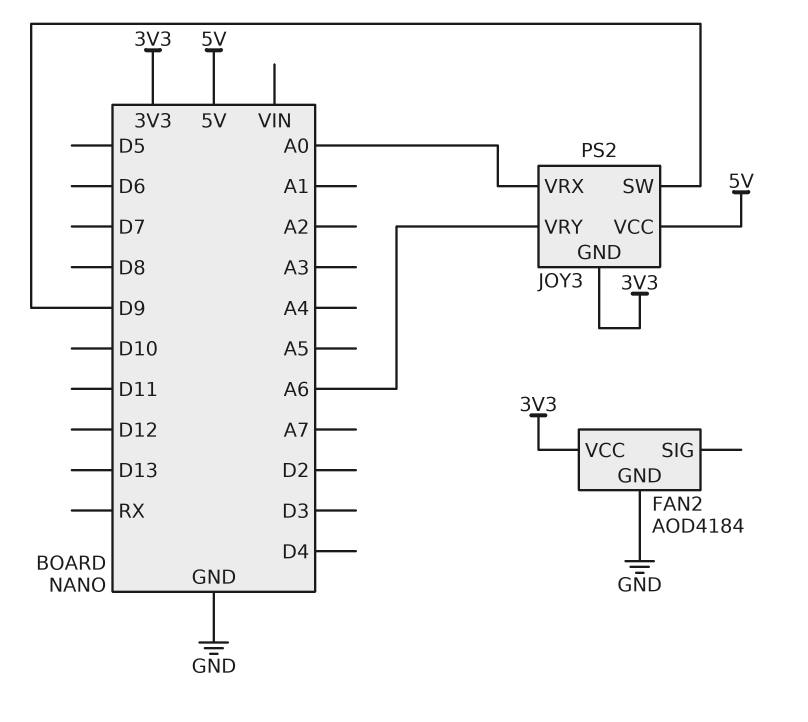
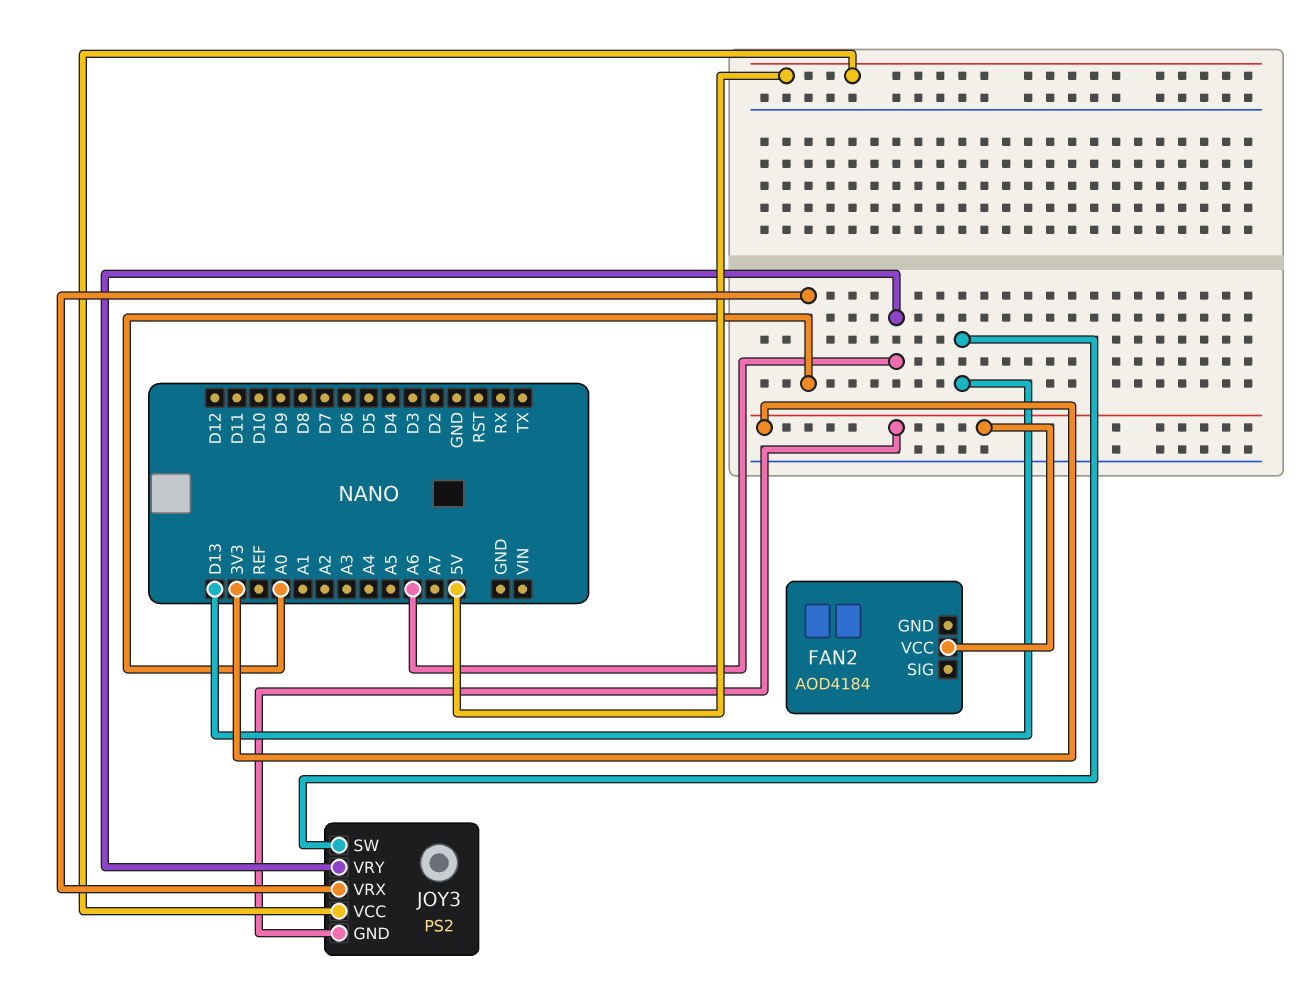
FAN2 pin GND: GND -> none
JOY3 pin SW: D9 -> D13

